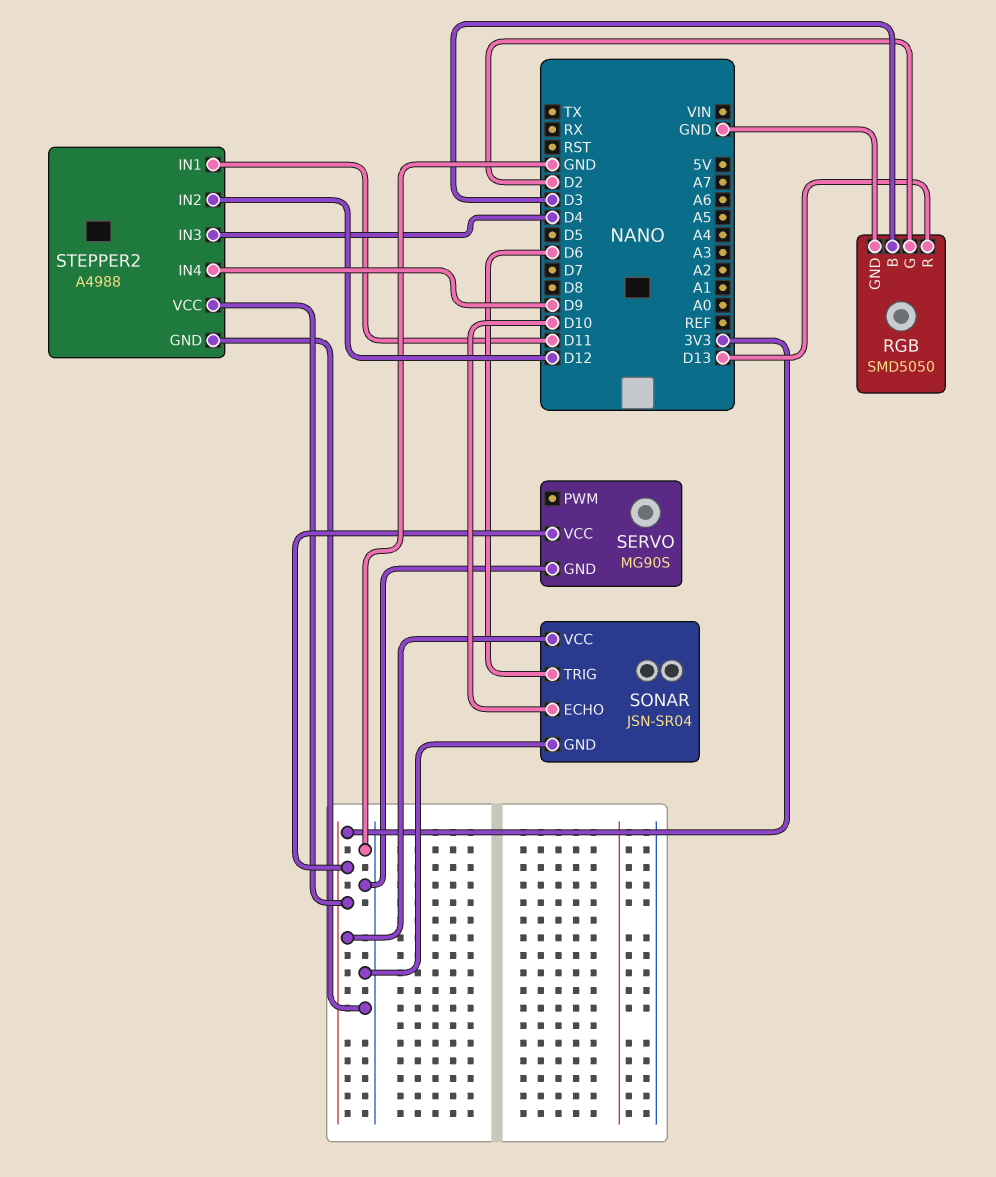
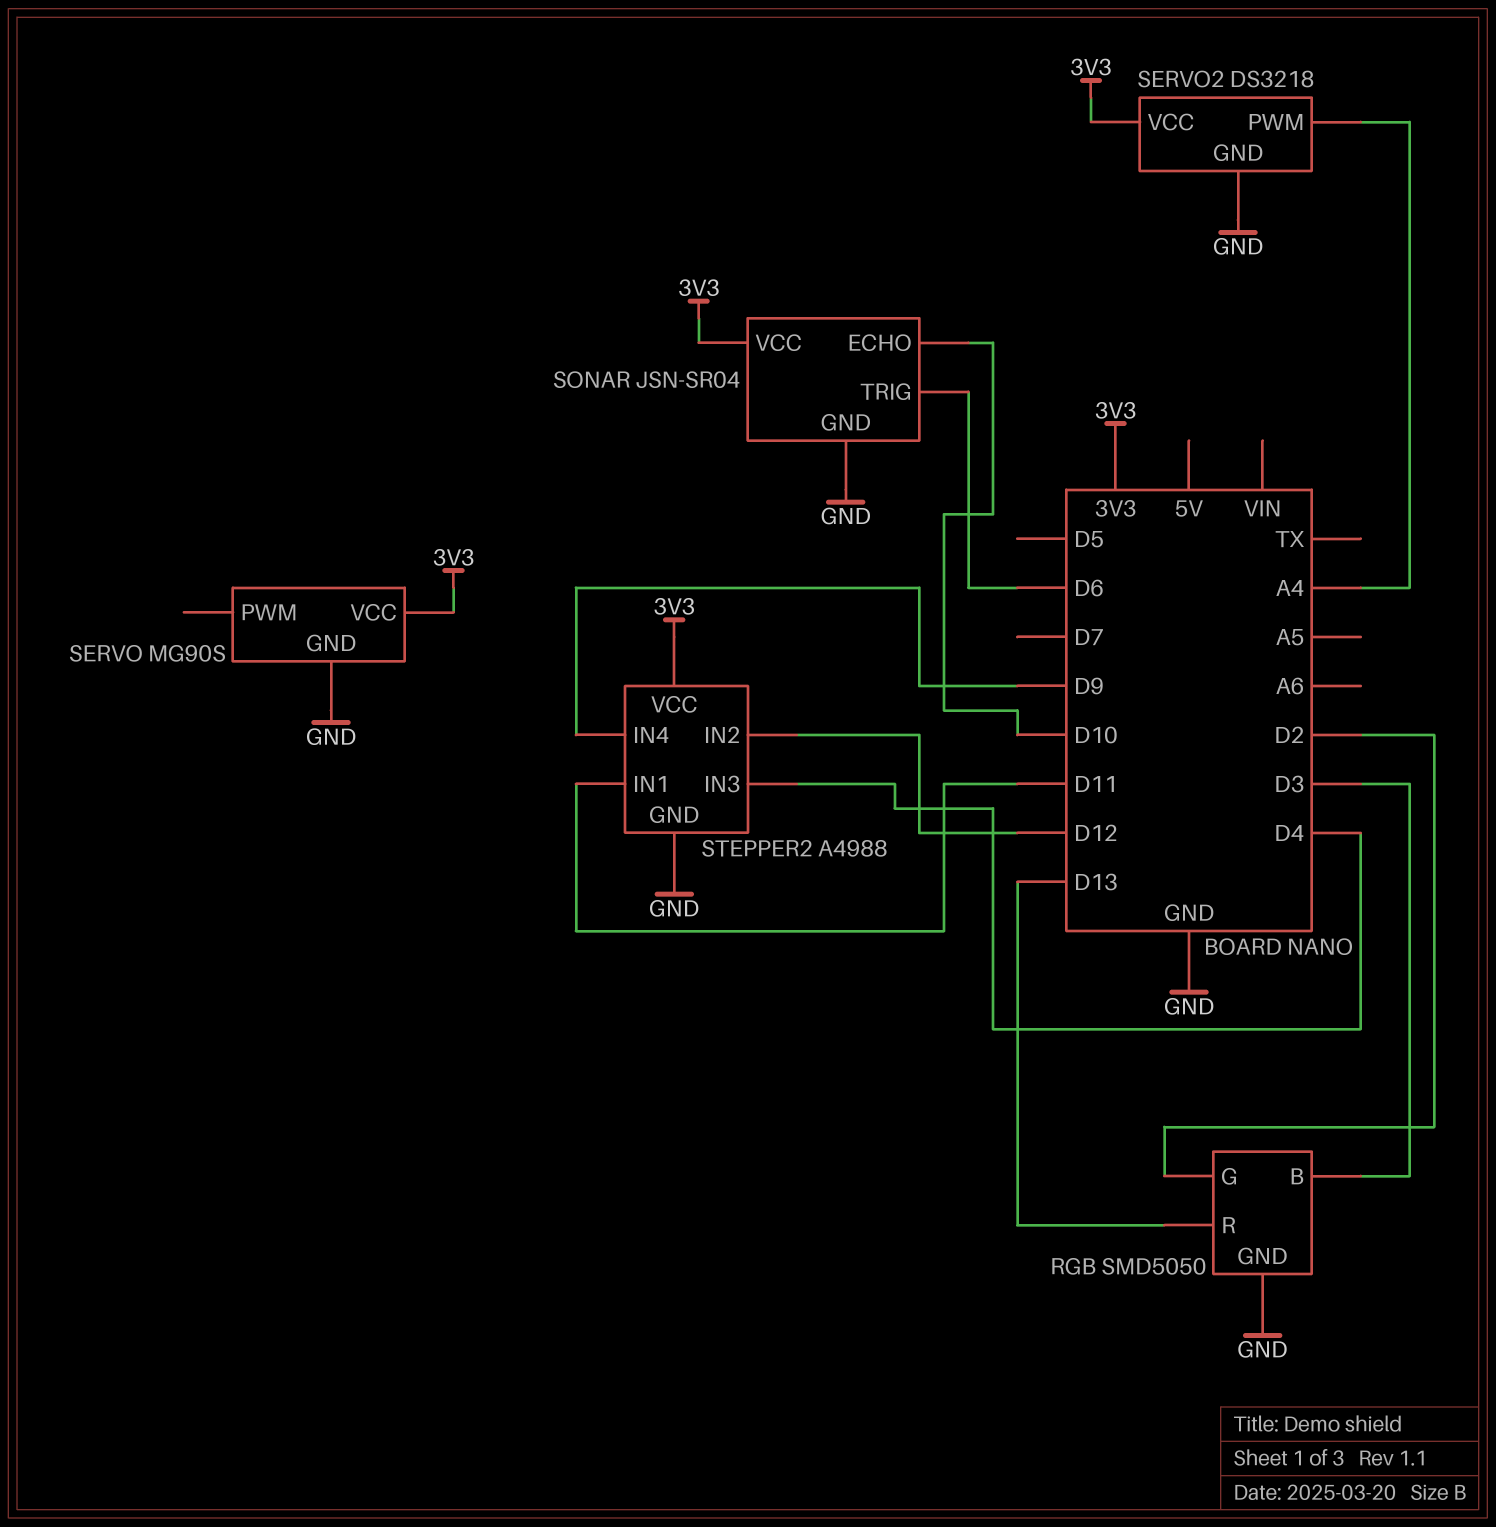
SERVO2: none -> DS3218
SERVO2 pin GND: none -> GND
SERVO2 pin PWM: none -> A4
SERVO2 pin VCC: none -> 3V3

